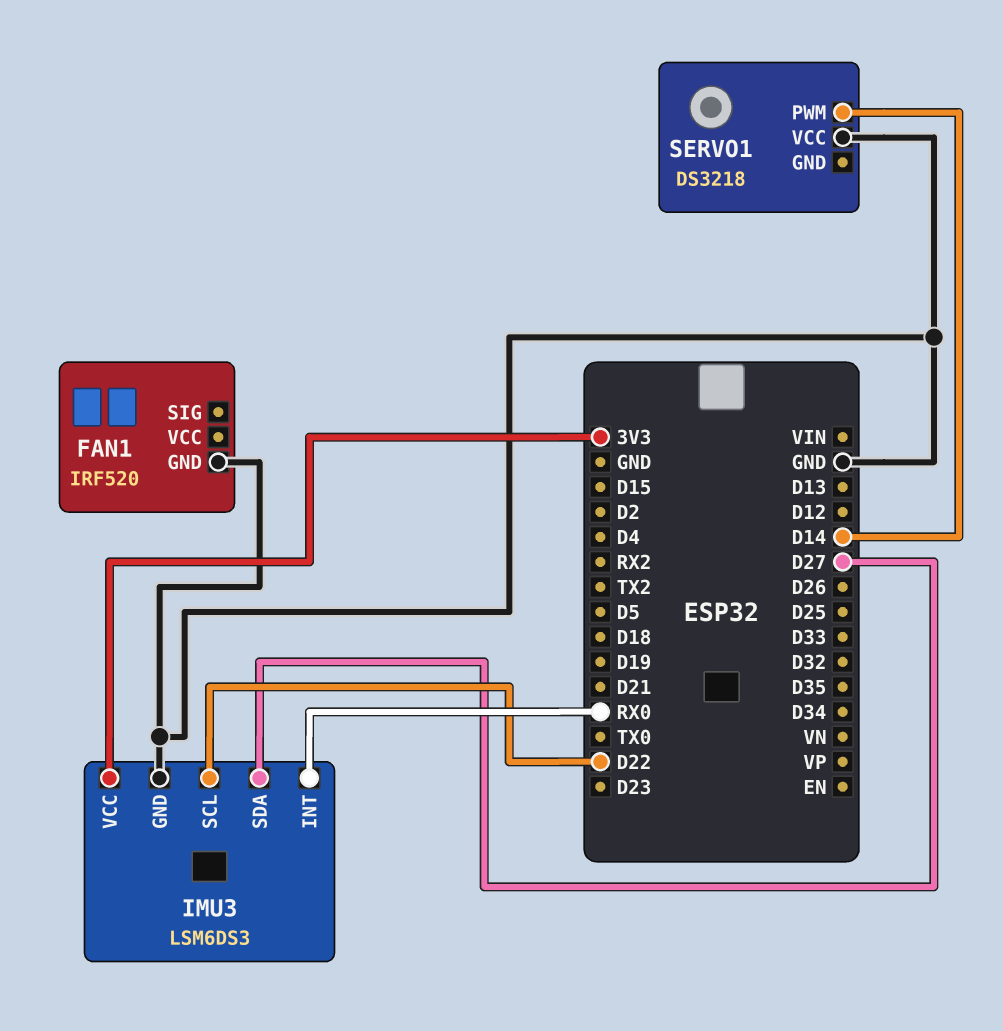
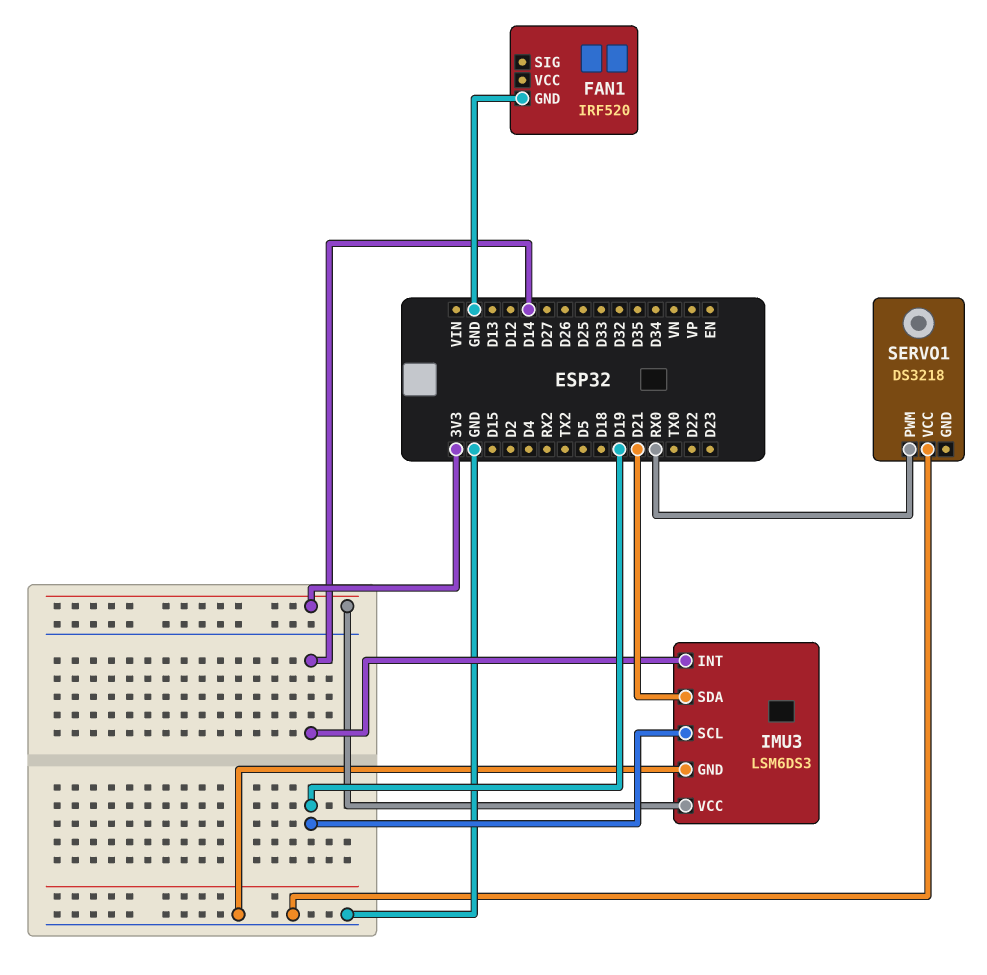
IMU3 pin INT: RX0 -> D14
IMU3 pin SCL: D22 -> D19
IMU3 pin SDA: D27 -> D21
SERVO1 pin PWM: D14 -> RX0

